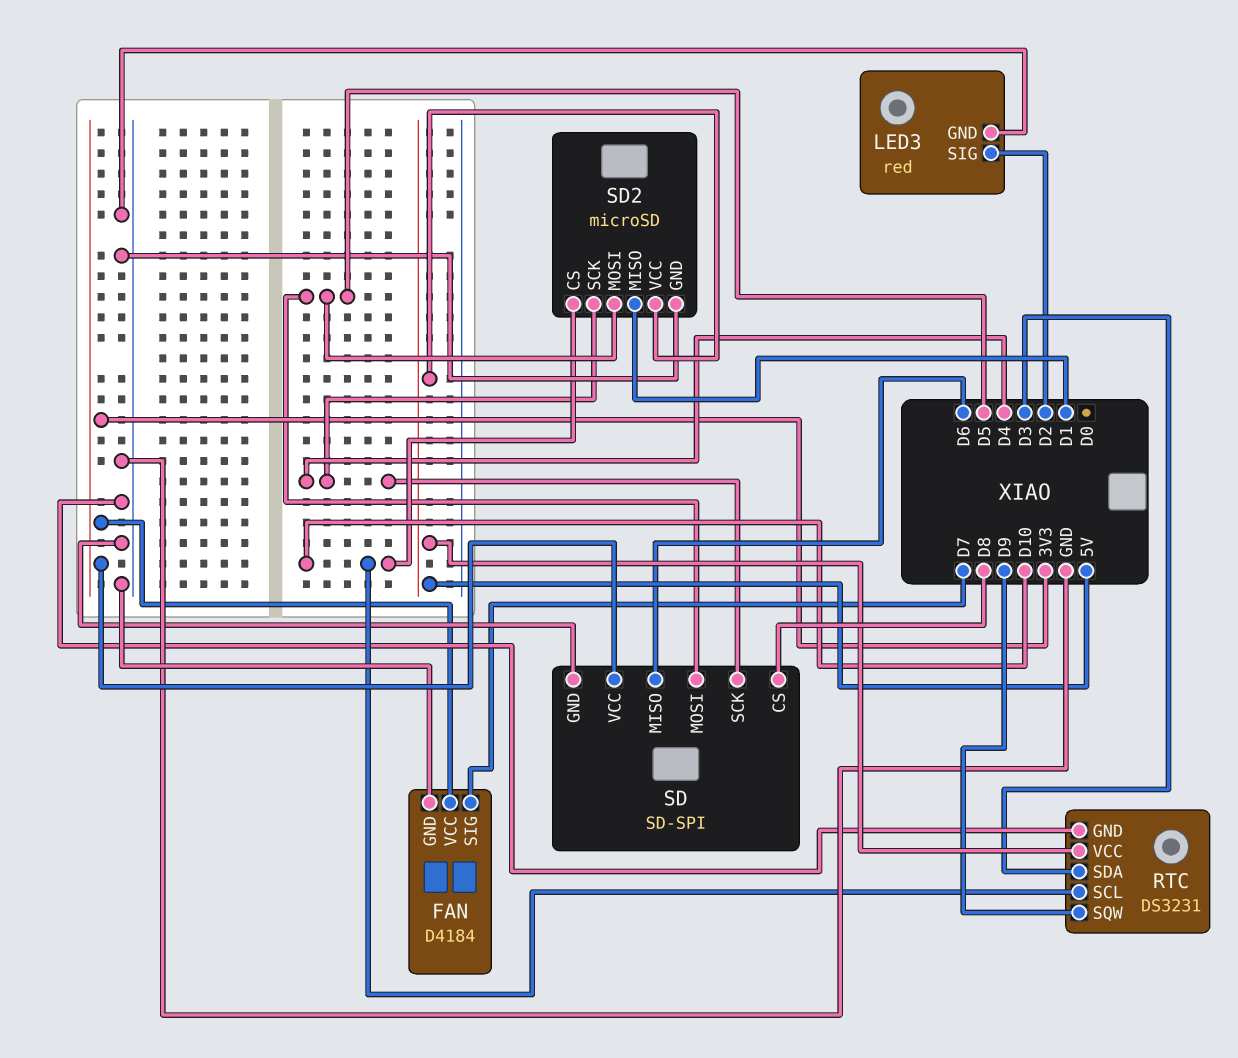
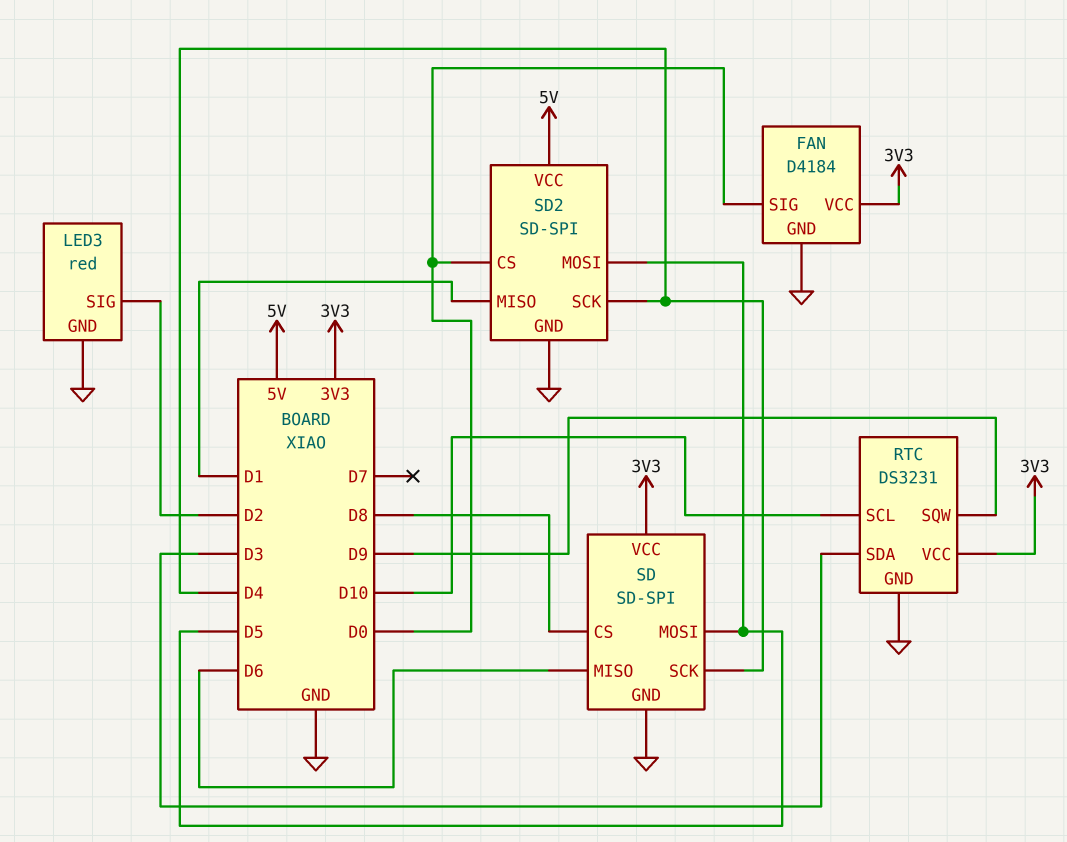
FAN pin SIG: D7 -> D0
RTC pin VCC: 5V -> 3V3
SD2: microSD -> SD-SPI
SD2 pin CS: D10 -> D0

